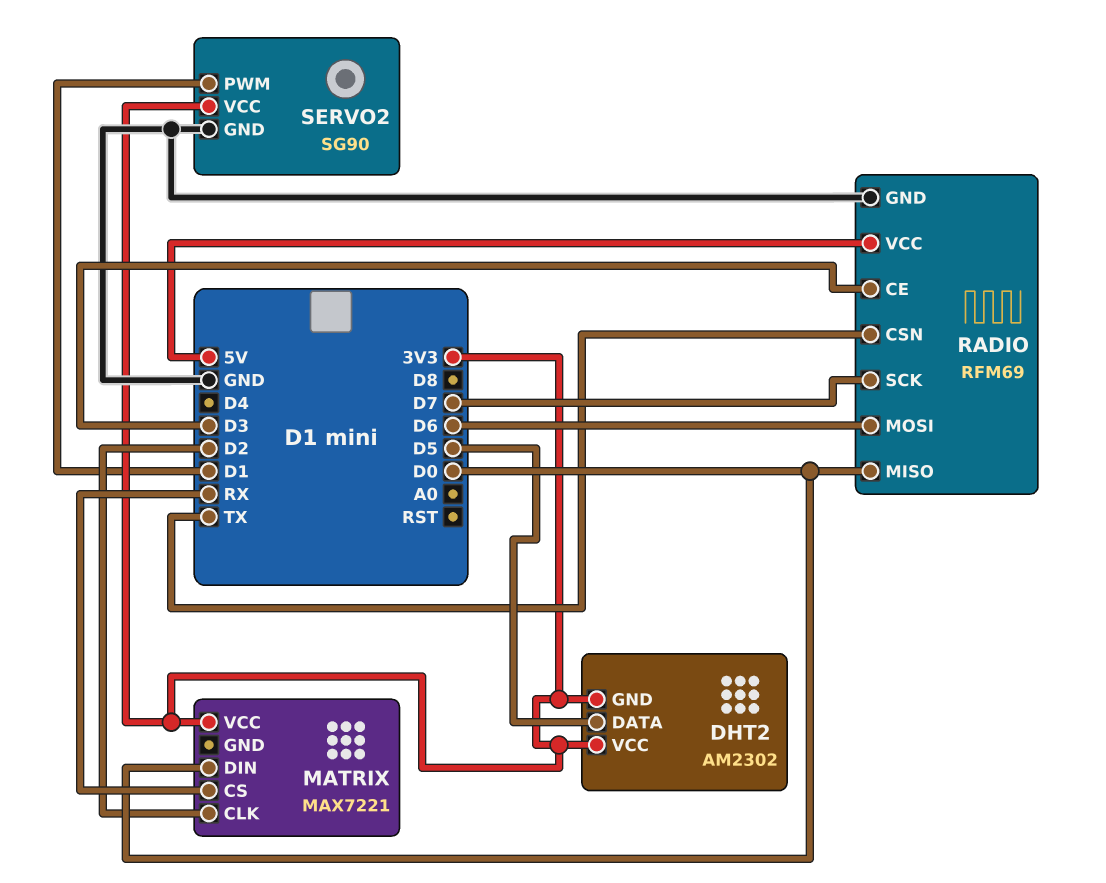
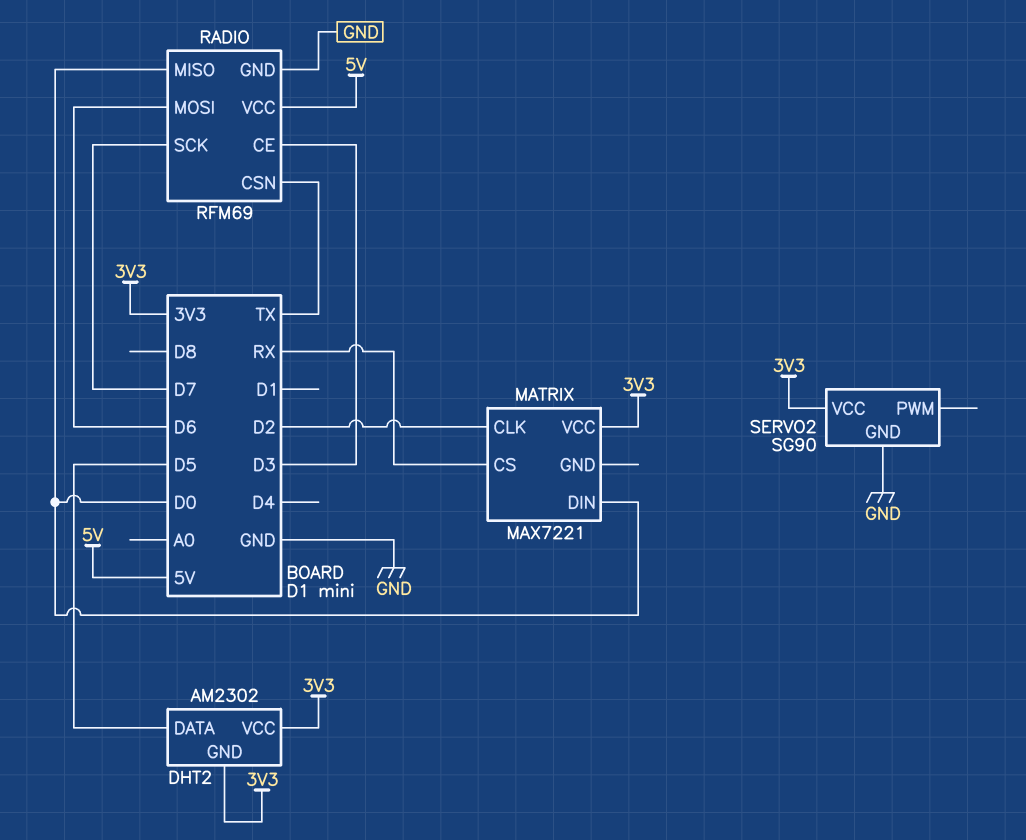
SERVO2 pin PWM: D1 -> none

